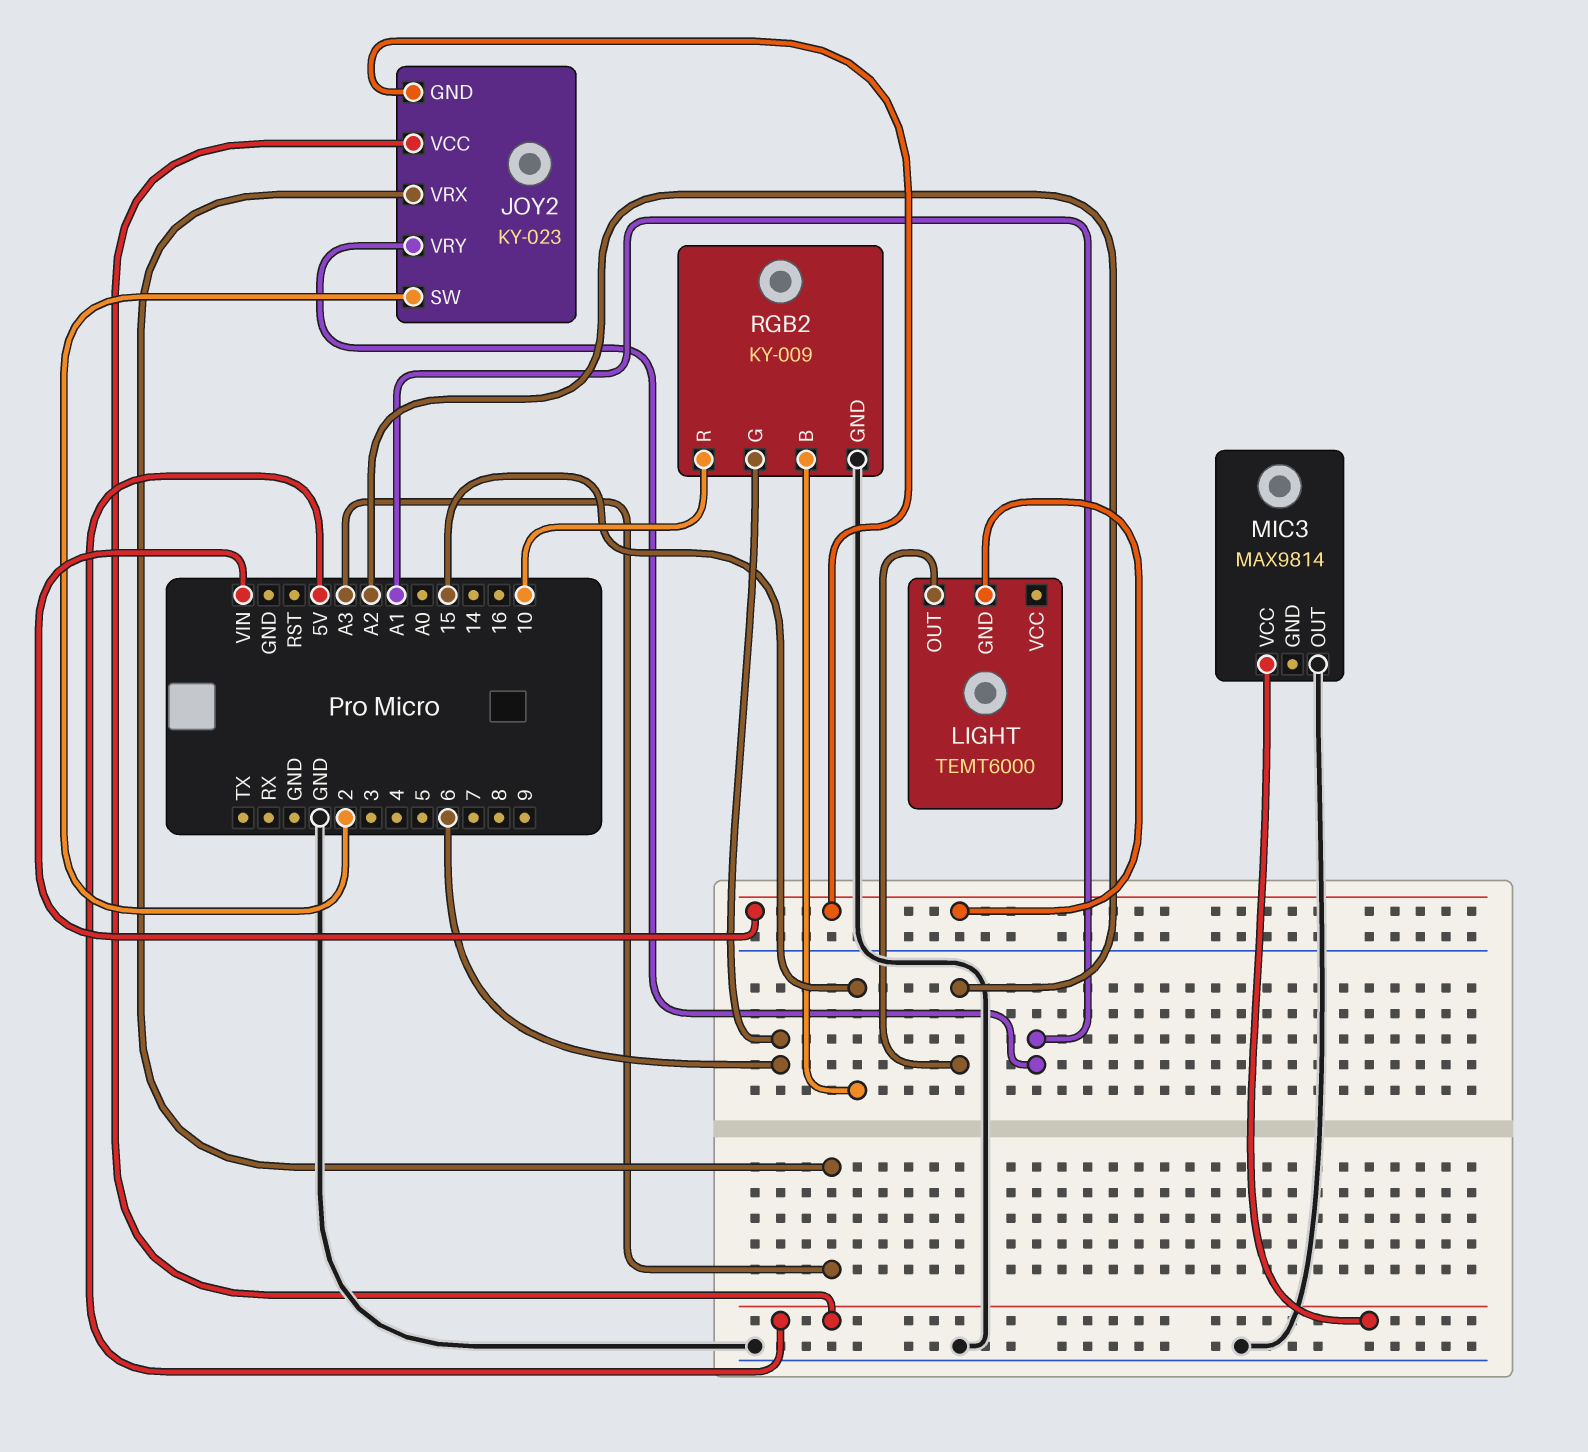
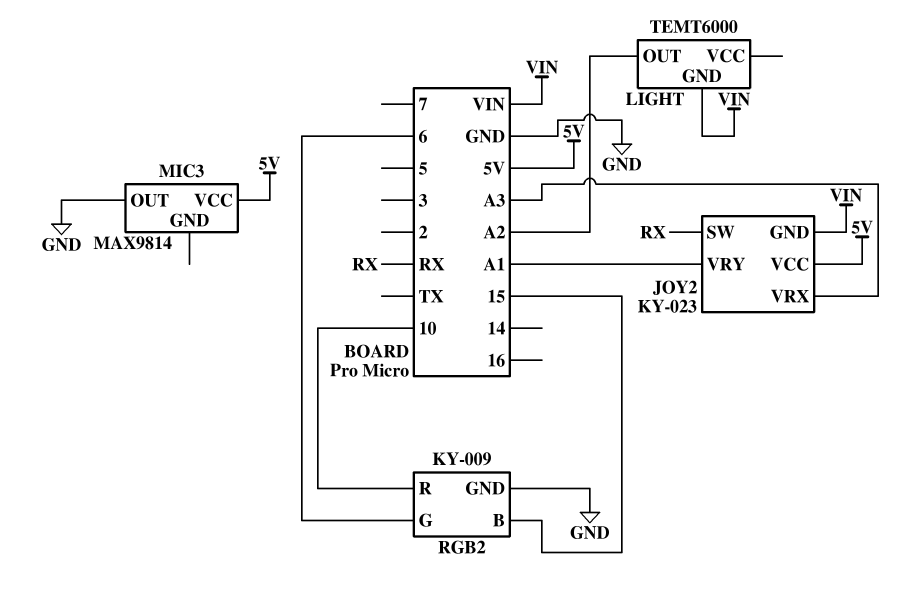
JOY2 pin SW: 2 -> RX

